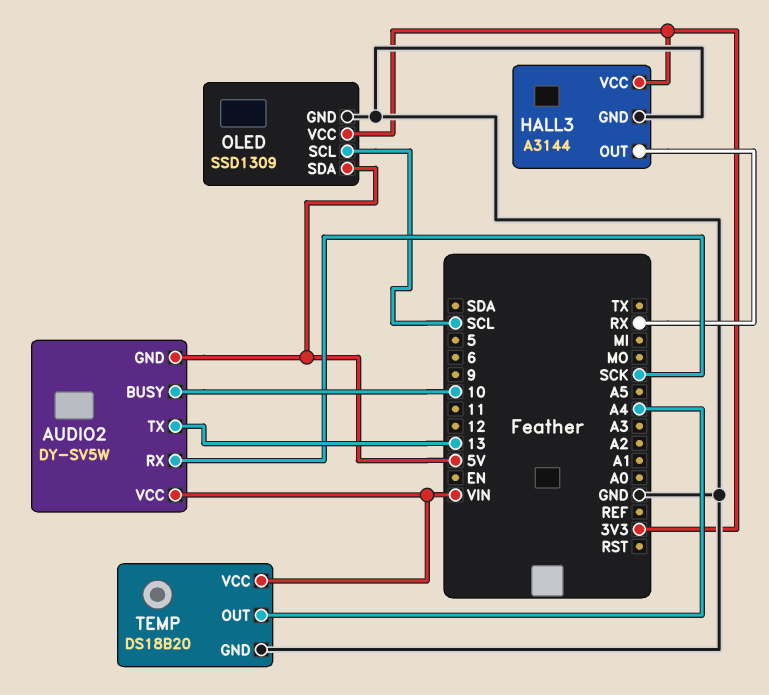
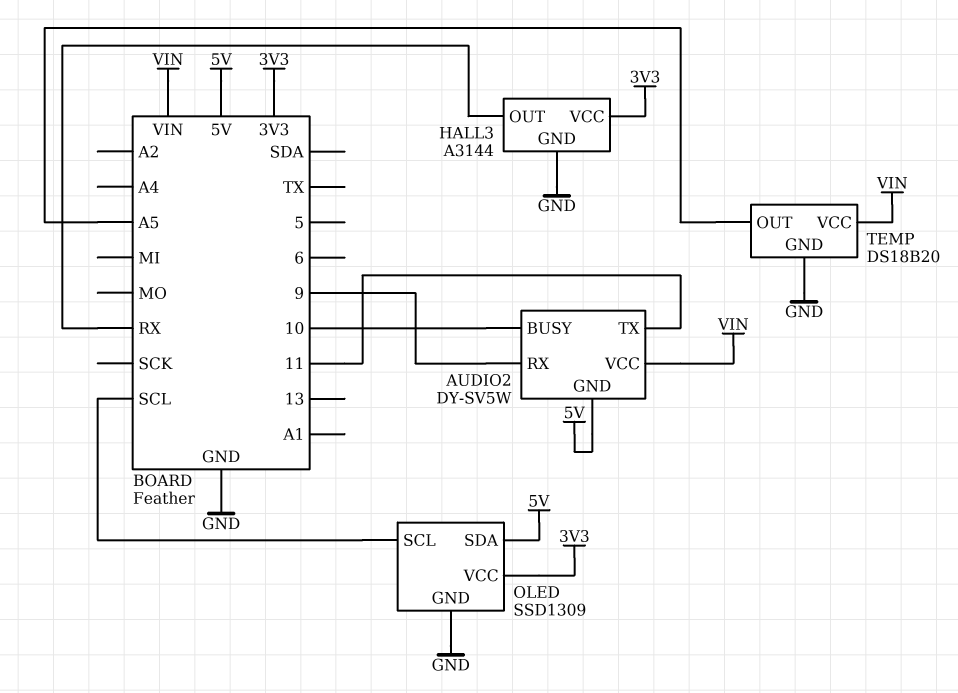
AUDIO2 pin RX: SCK -> 9
AUDIO2 pin TX: 13 -> 11
TEMP pin OUT: A4 -> A5

